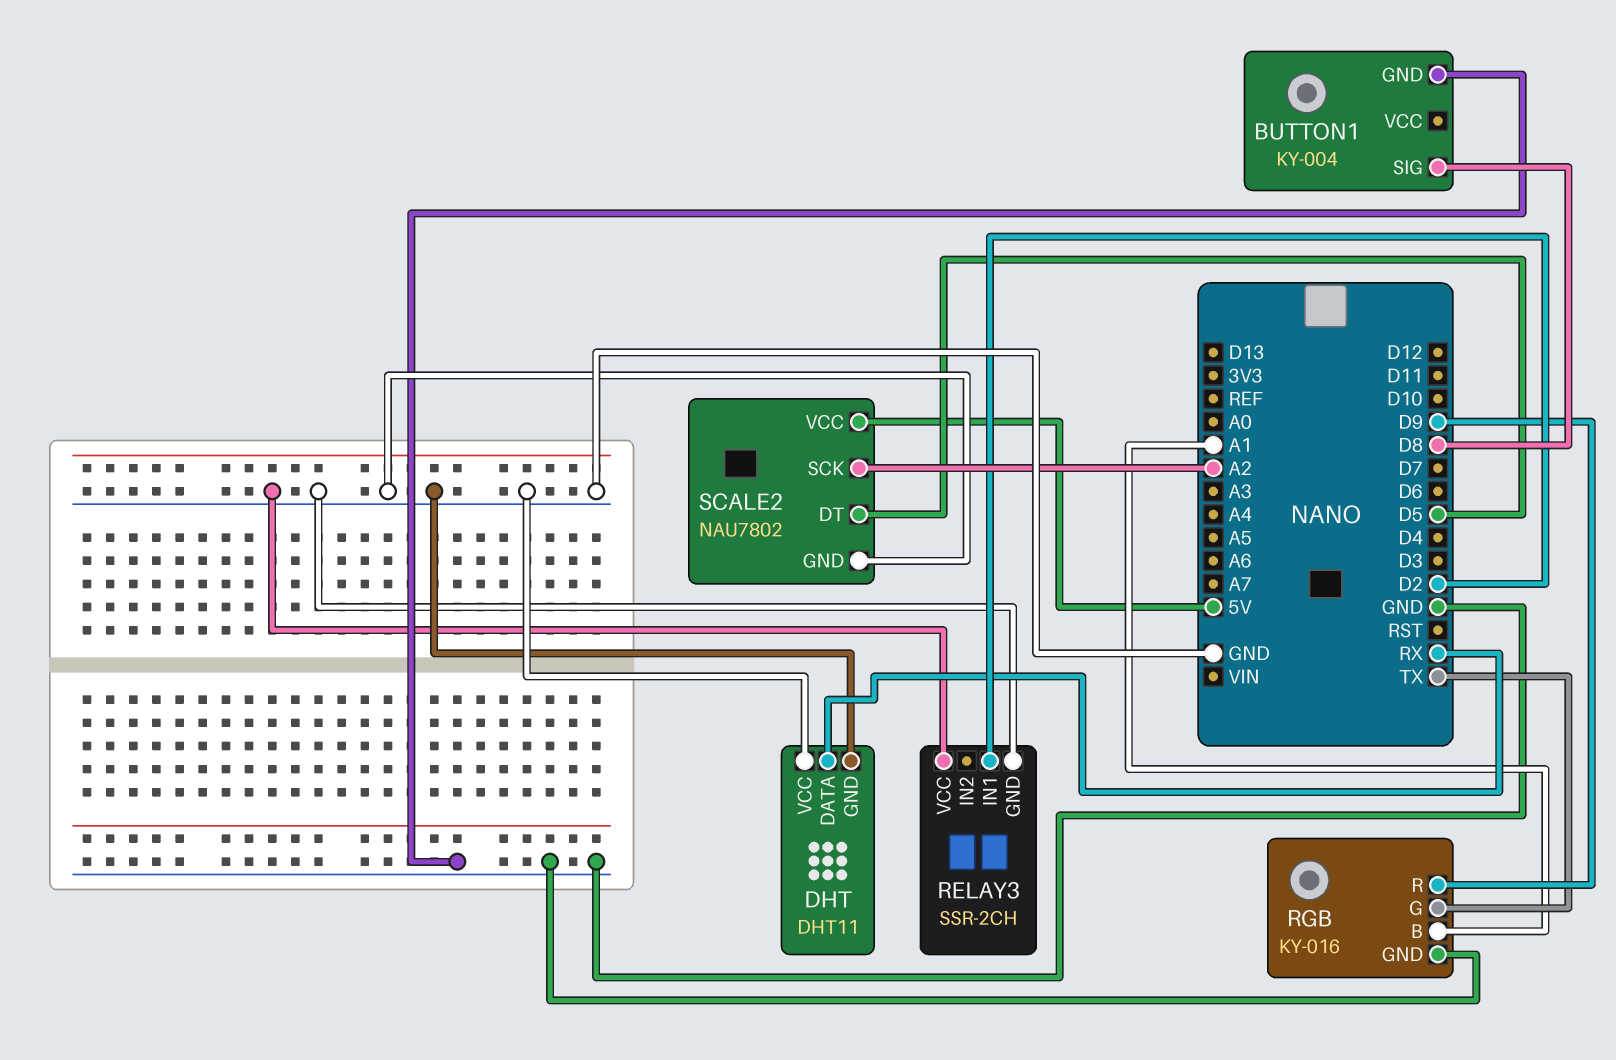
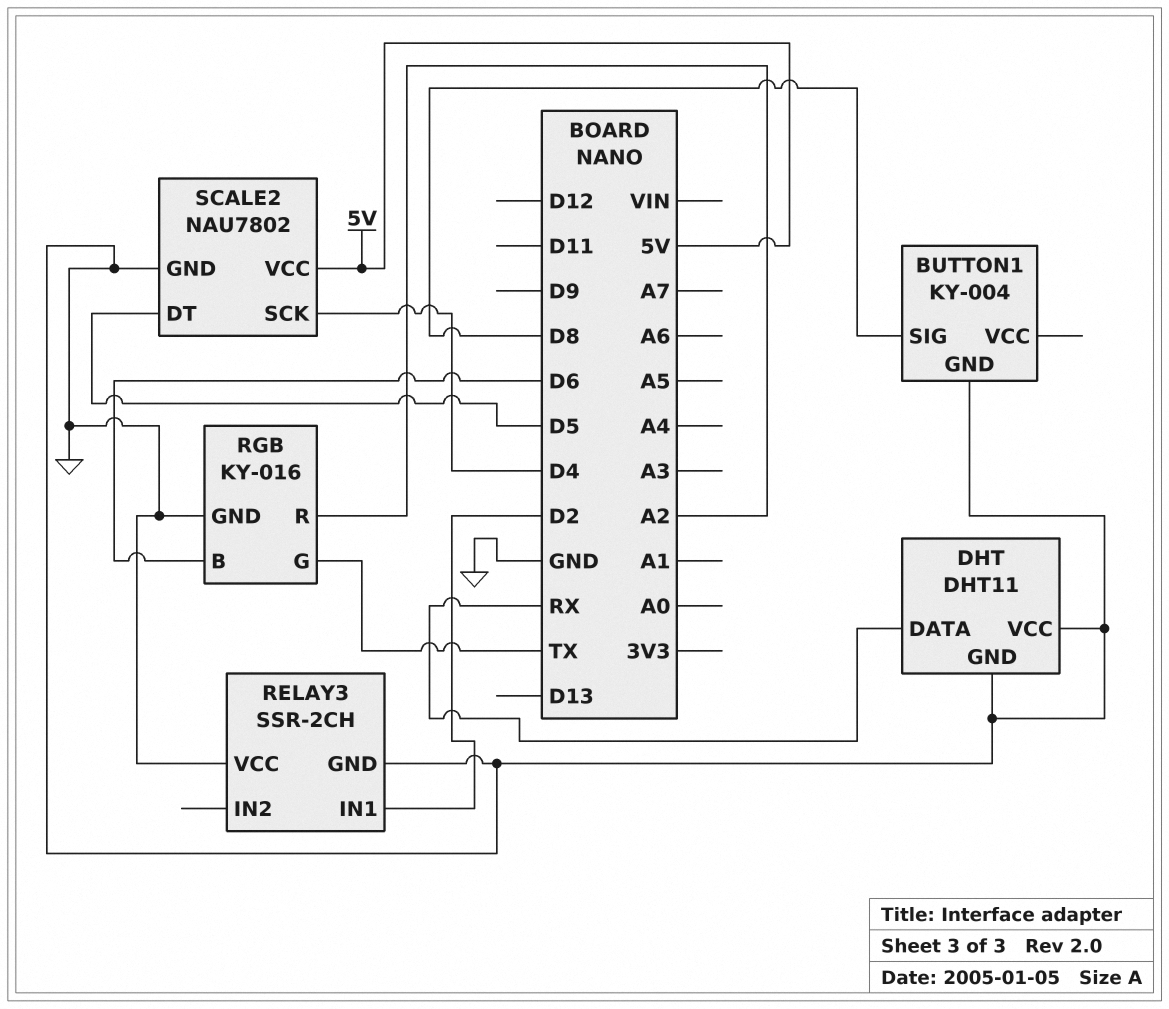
RGB pin B: A1 -> D6
RGB pin R: D9 -> A2
SCALE2 pin SCK: A2 -> D4

